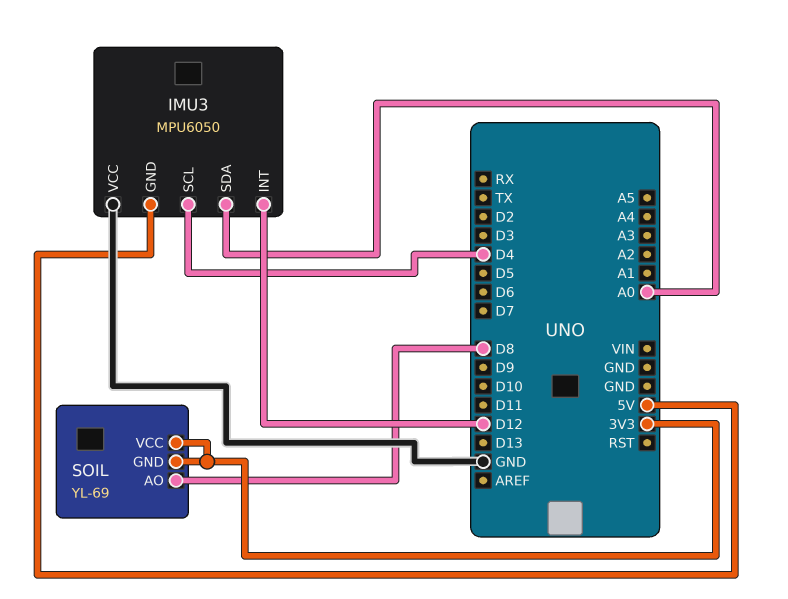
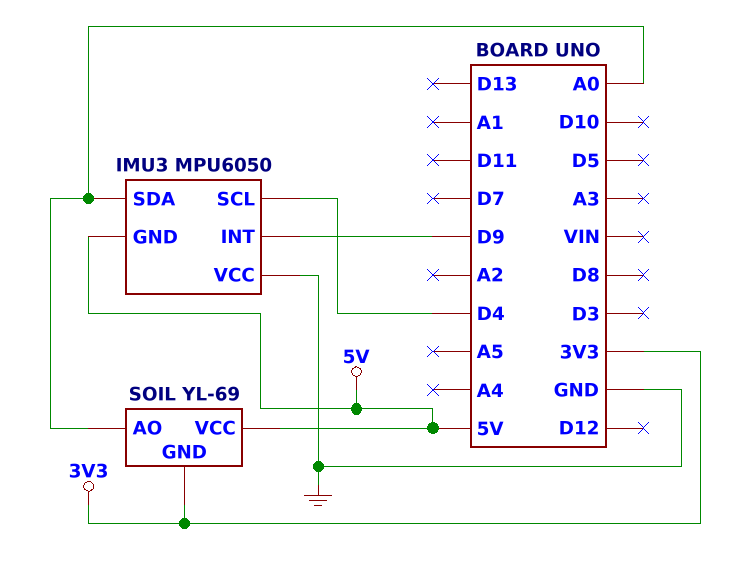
IMU3 pin INT: D12 -> D9
SOIL pin AO: D8 -> A0
SOIL pin VCC: 3V3 -> 5V

